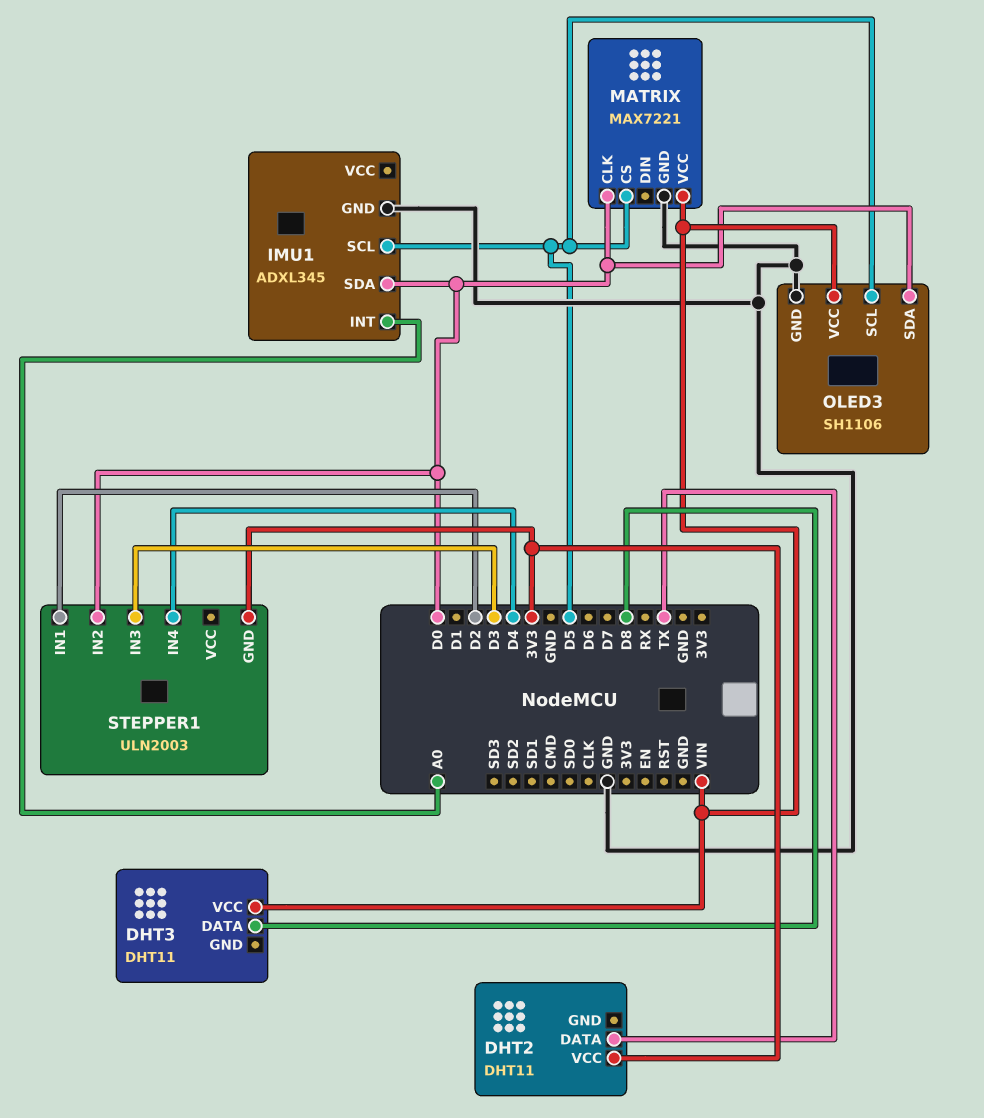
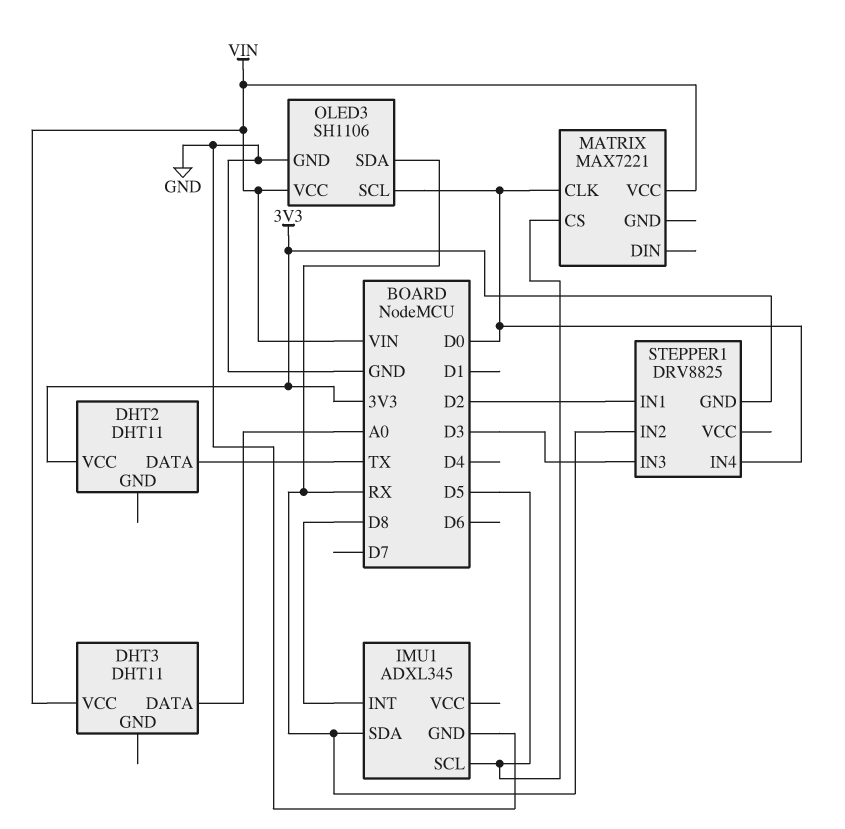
DHT3 pin DATA: D8 -> A0
IMU1 pin INT: A0 -> D8
IMU1 pin SDA: D0 -> RX
MATRIX pin GND: GND -> none
OLED3 pin SCL: D5 -> D0
OLED3 pin SDA: D0 -> RX
STEPPER1: ULN2003 -> DRV8825
STEPPER1 pin IN2: D0 -> RX
STEPPER1 pin IN4: D4 -> D0

